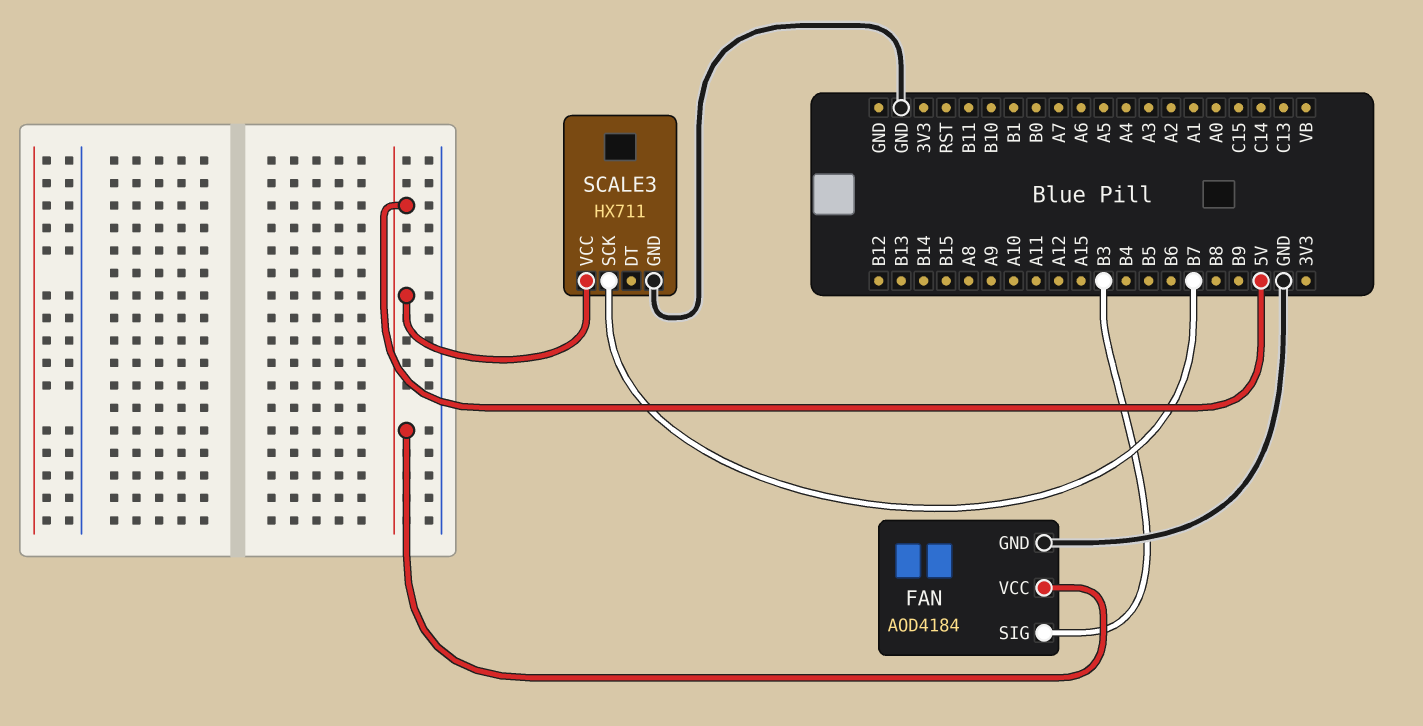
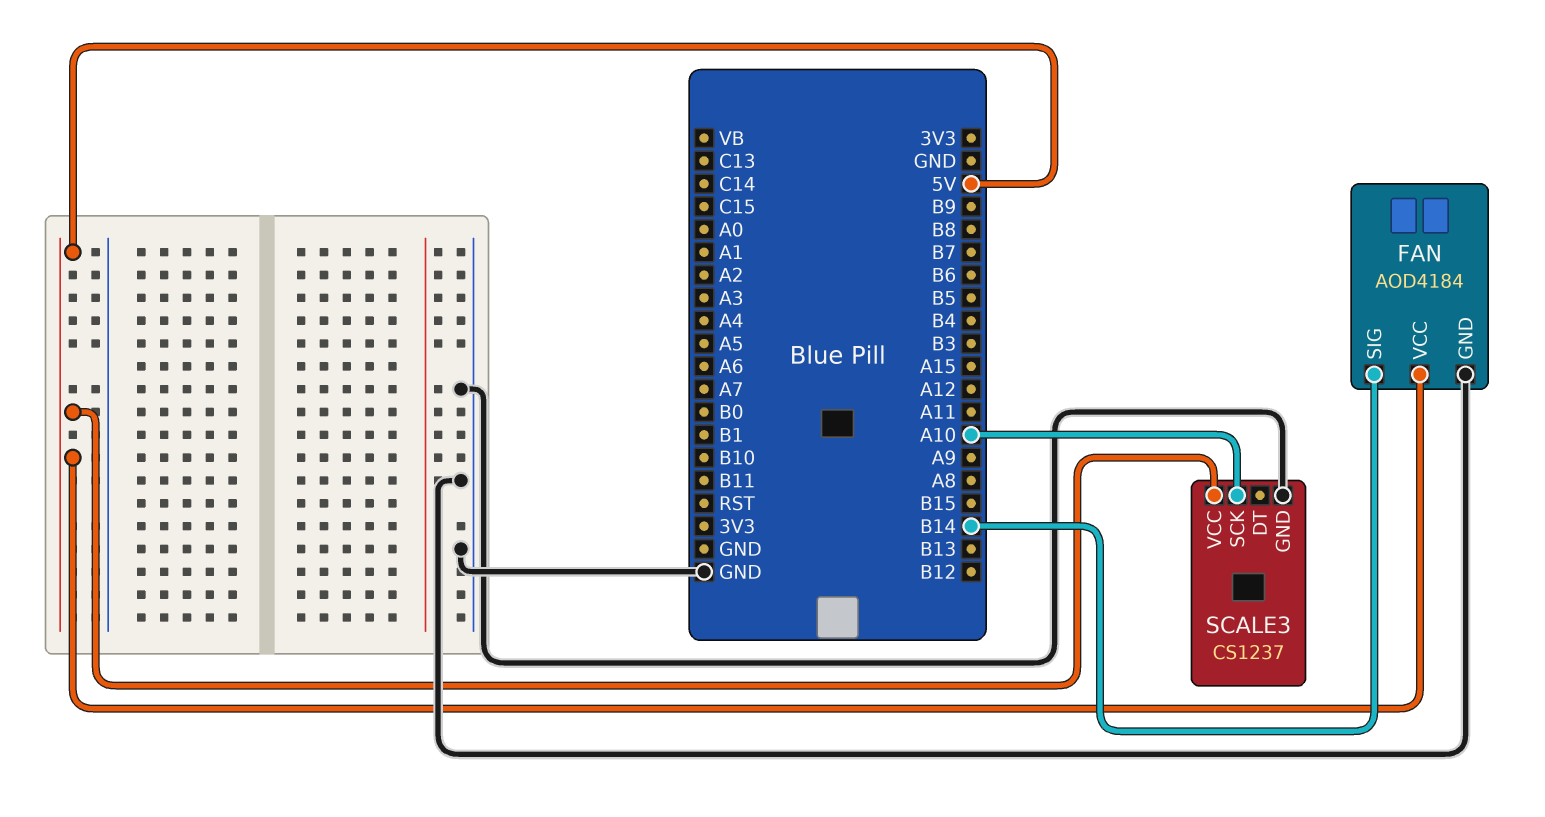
FAN pin SIG: B3 -> B14
SCALE3: HX711 -> CS1237
SCALE3 pin SCK: B7 -> A10

